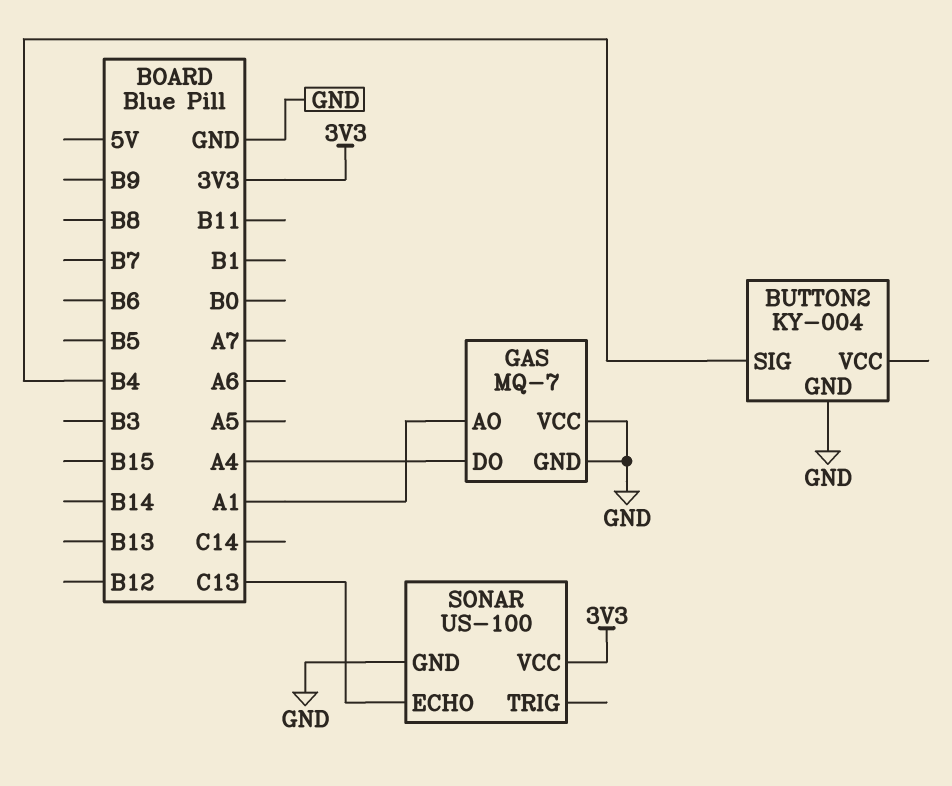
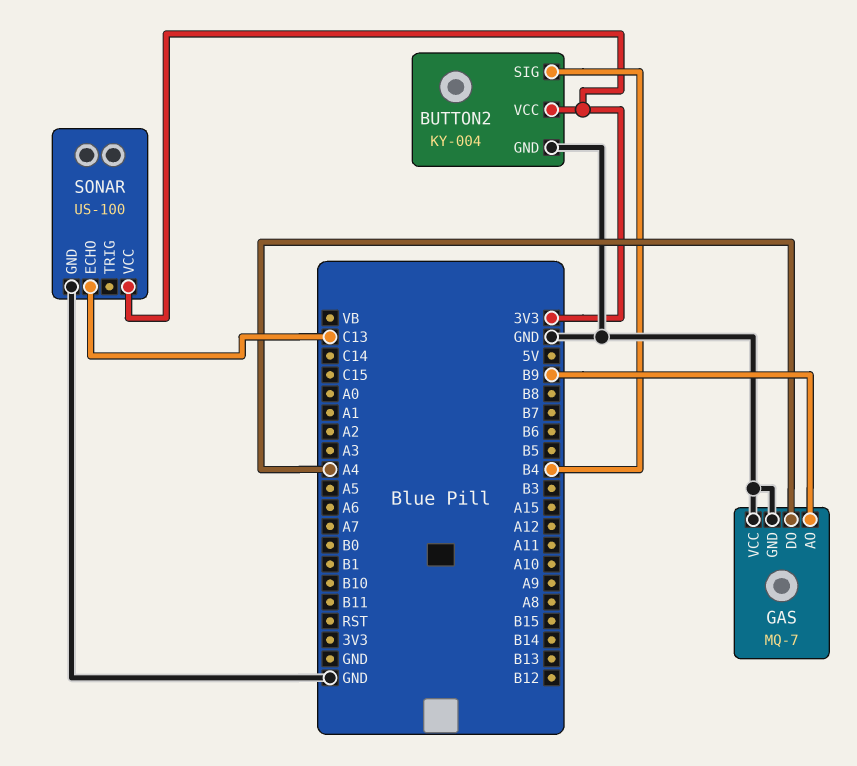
BUTTON2 pin VCC: none -> 3V3
GAS pin AO: A1 -> B9

